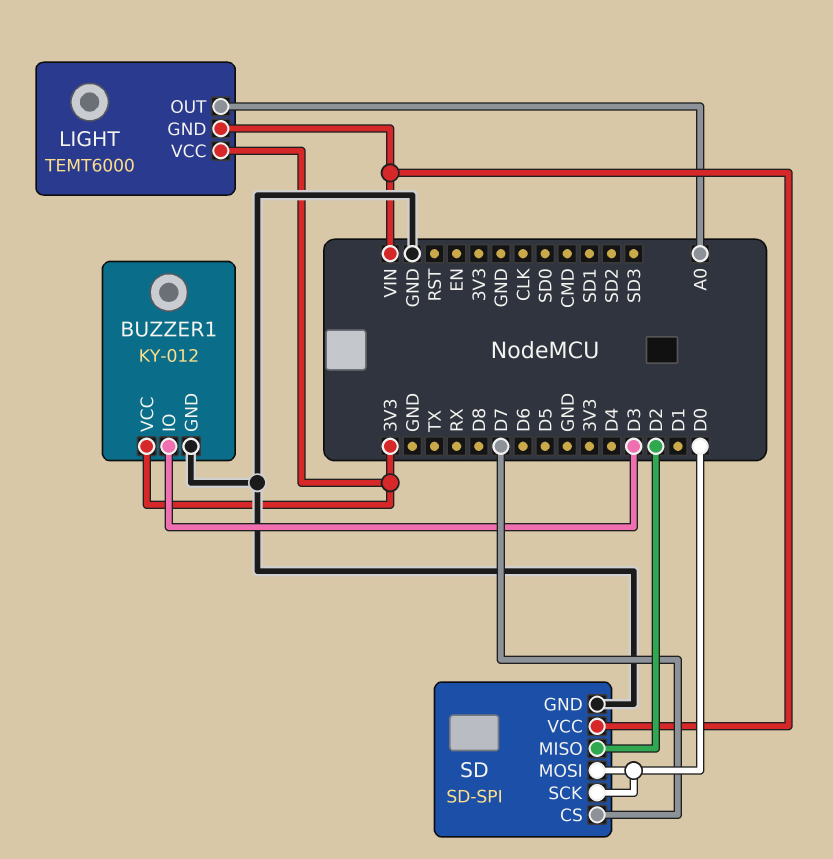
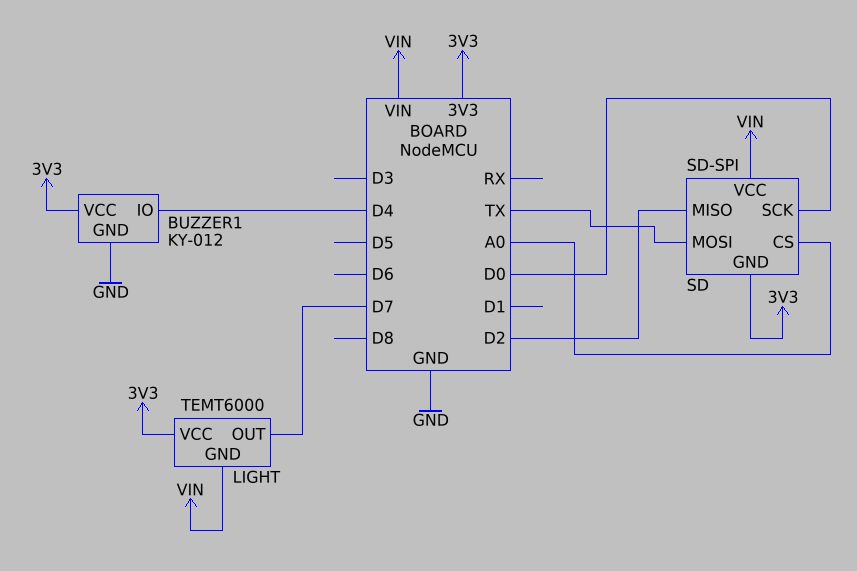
BUZZER1 pin IO: D3 -> D4
LIGHT pin OUT: A0 -> D7
SD pin CS: D7 -> A0
SD pin GND: GND -> 3V3
SD pin MOSI: D0 -> TX

